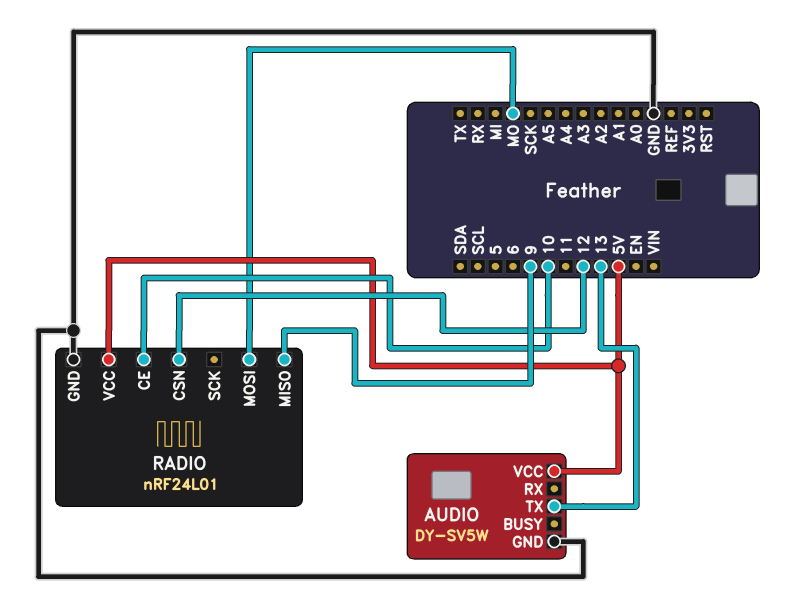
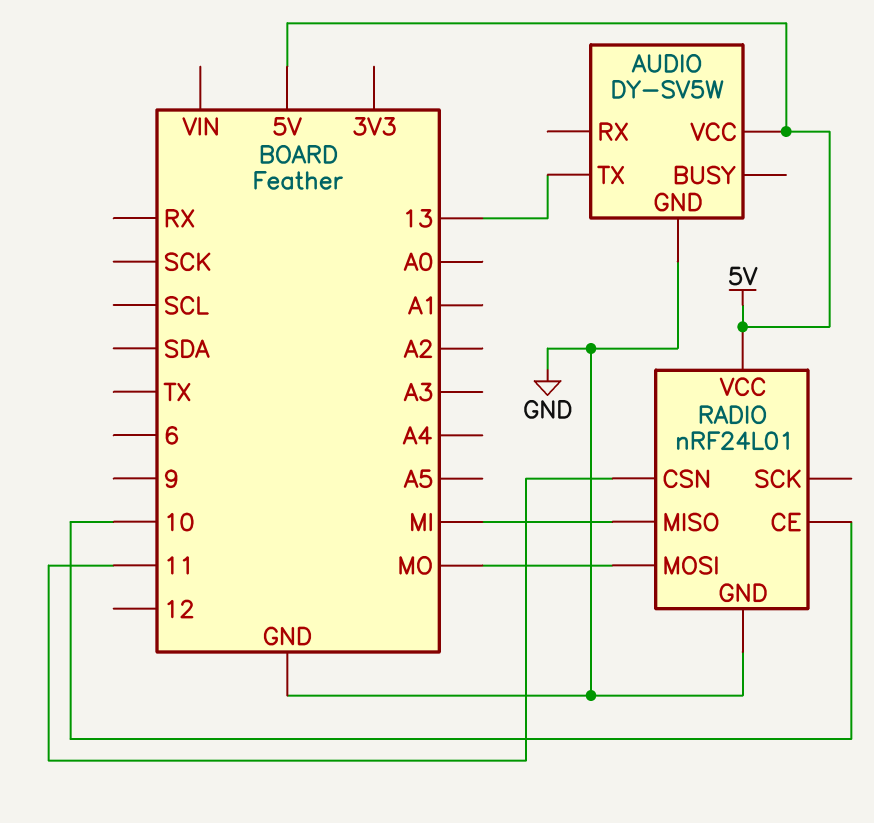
RADIO pin CSN: 12 -> 11
RADIO pin MISO: 9 -> MI

